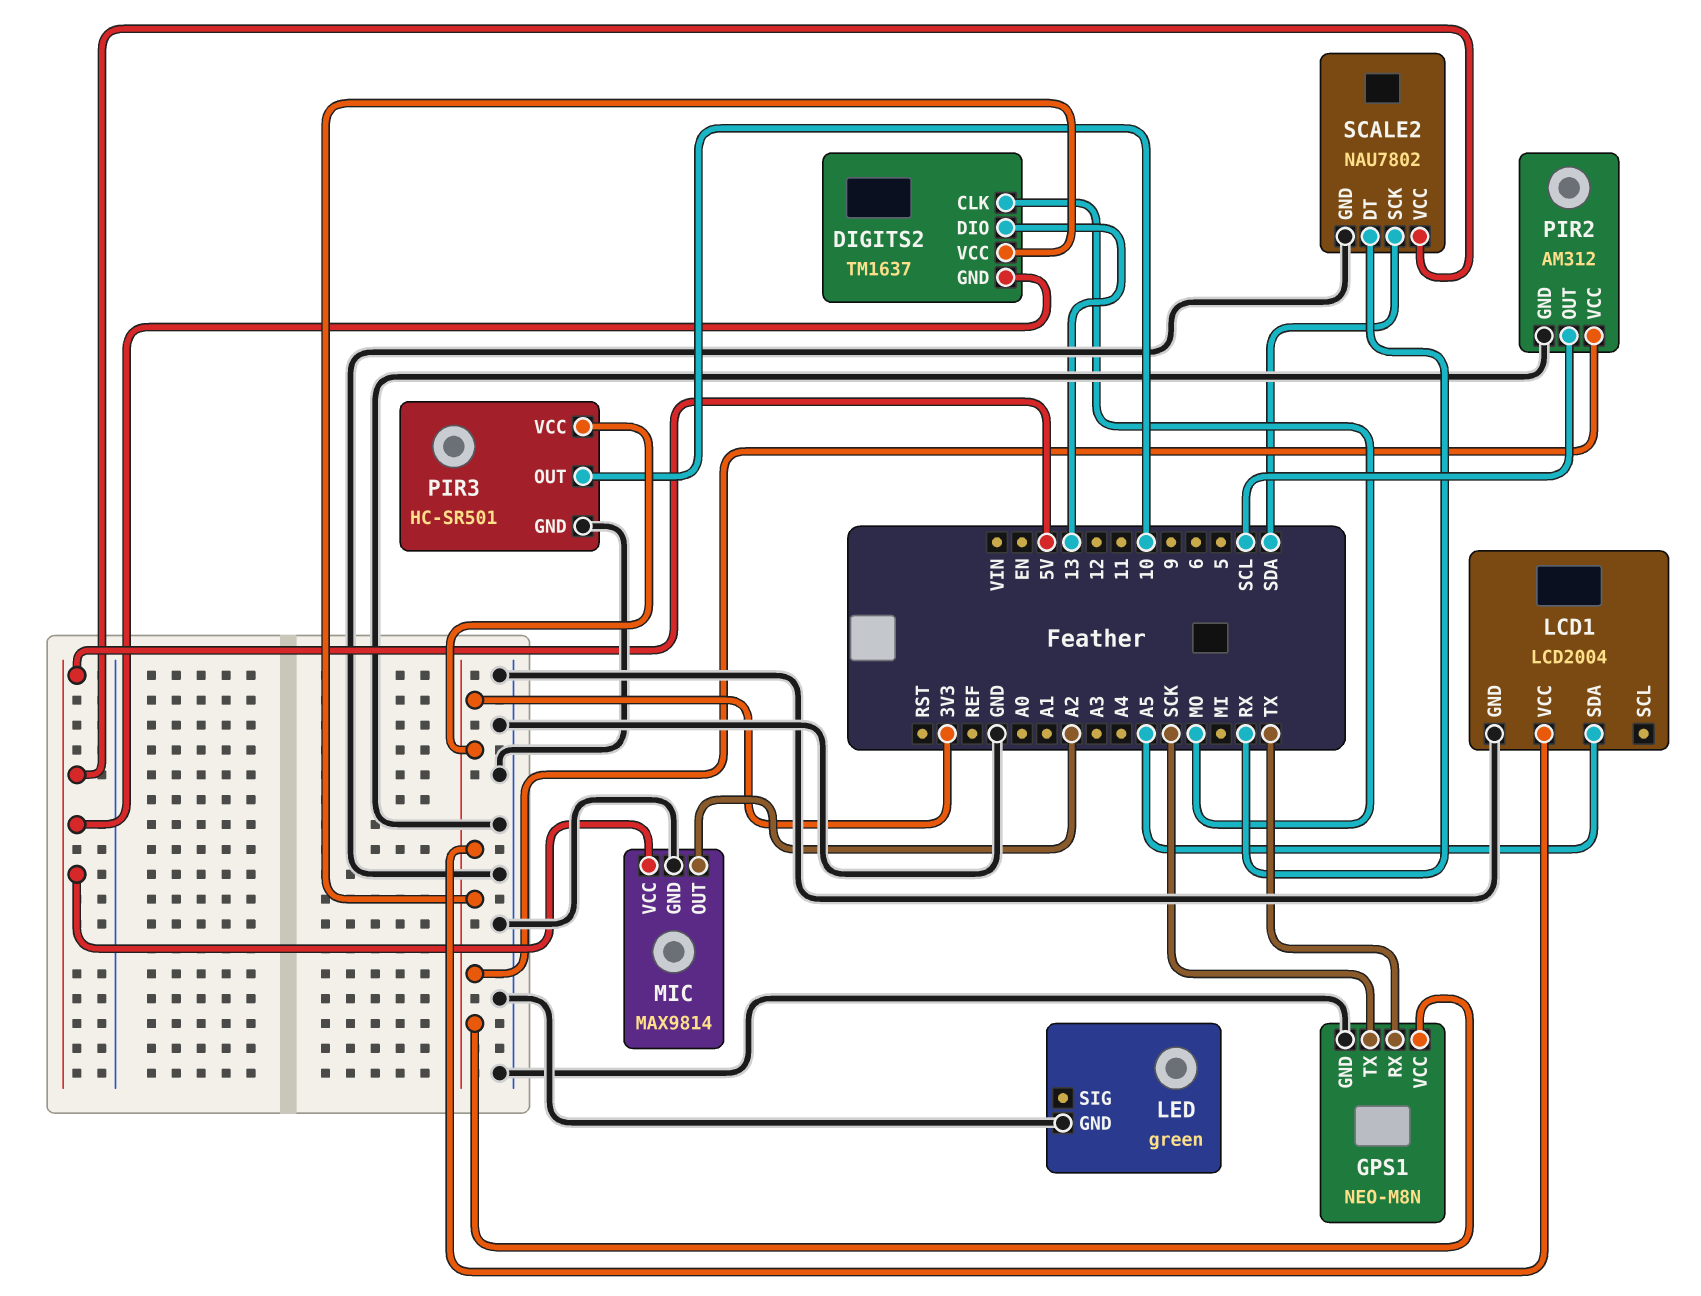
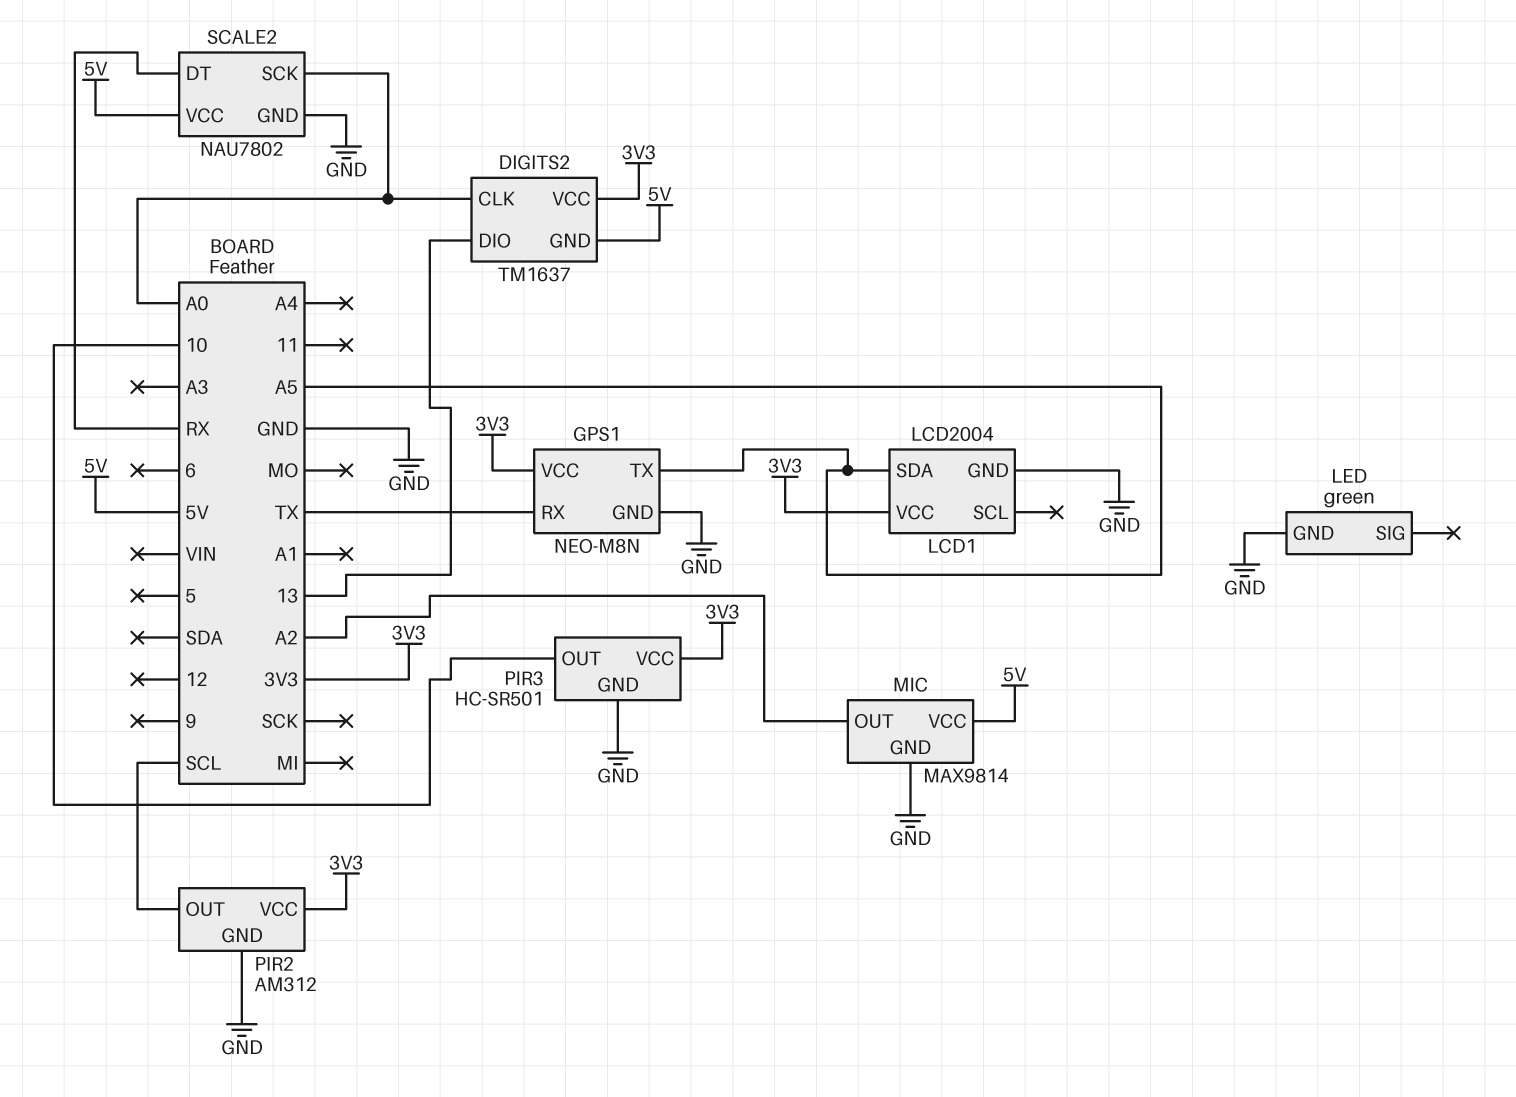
DIGITS2 pin CLK: MO -> A0
GPS1 pin TX: SCK -> A5
SCALE2 pin SCK: SDA -> A0

